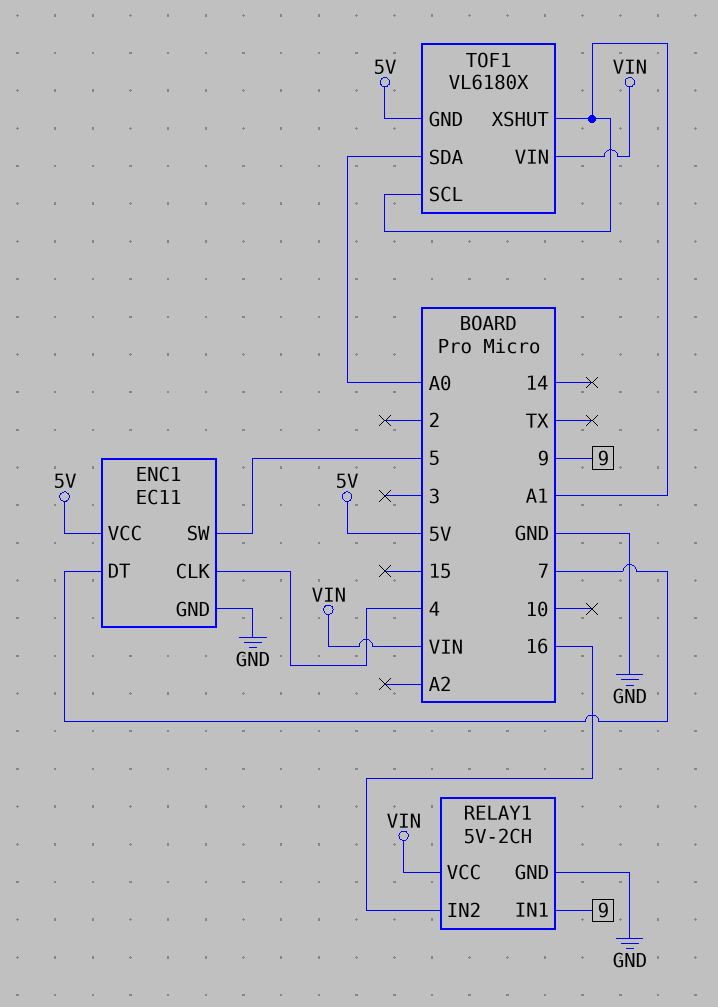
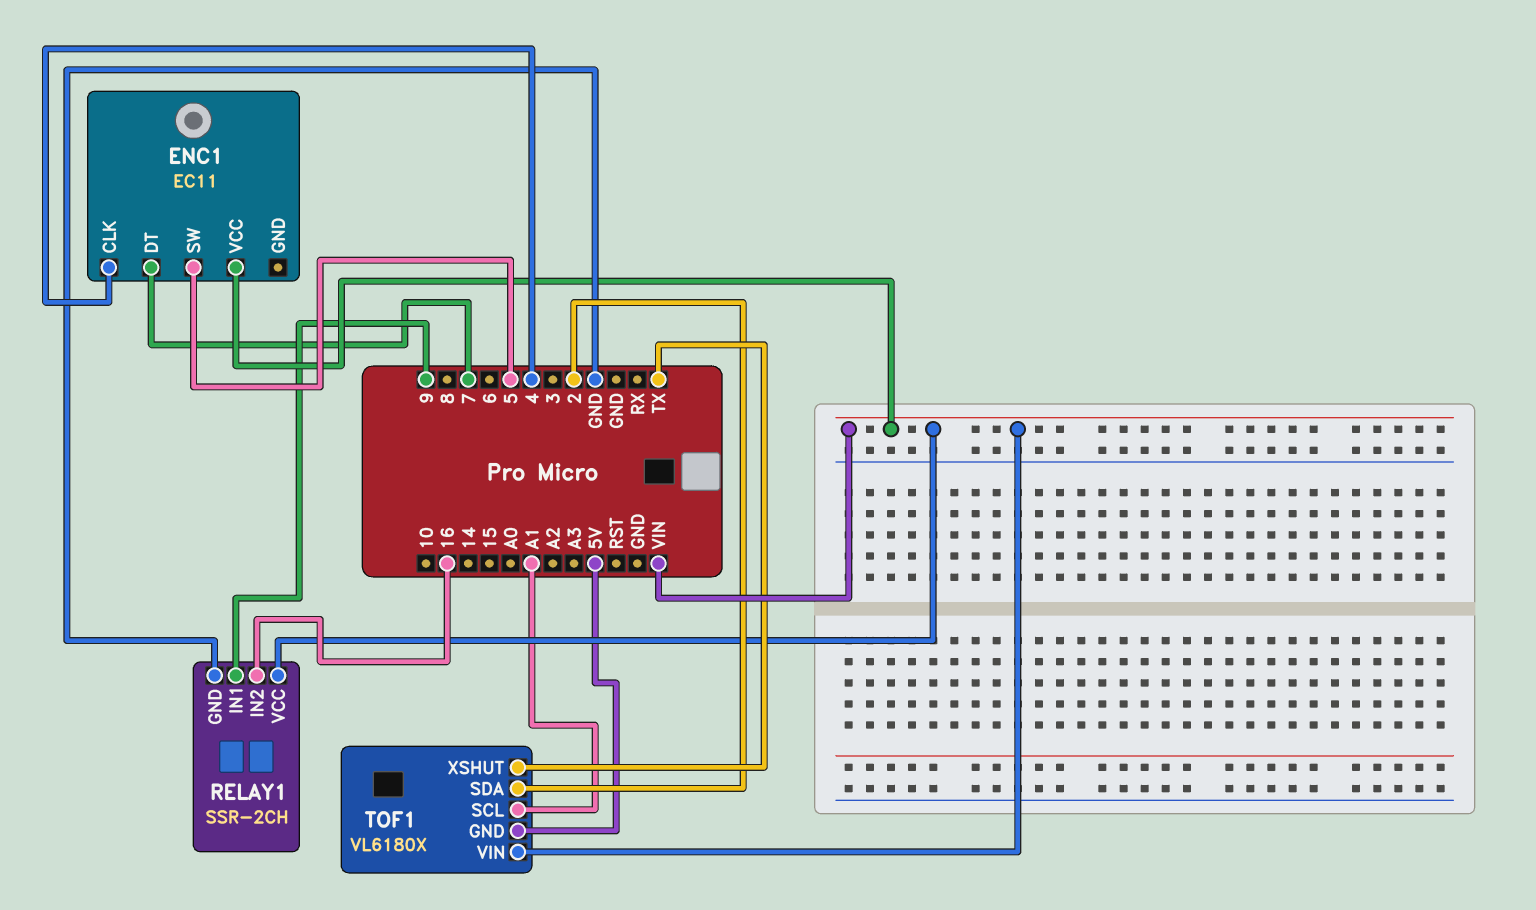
ENC1 pin GND: GND -> none
ENC1 pin VCC: 5V -> VIN
RELAY1: 5V-2CH -> SSR-2CH
TOF1 pin SDA: A0 -> 2
TOF1 pin XSHUT: A1 -> TX

